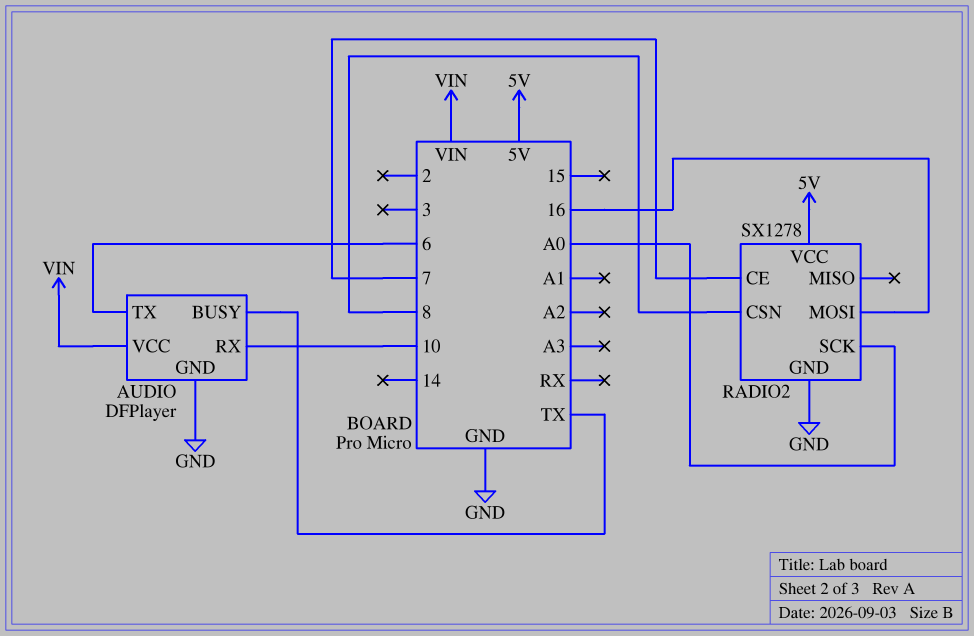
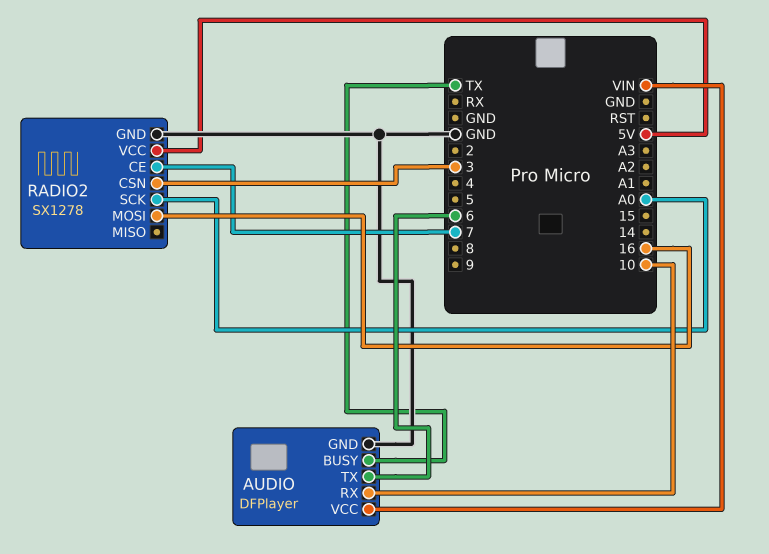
RADIO2 pin CSN: 8 -> 3

